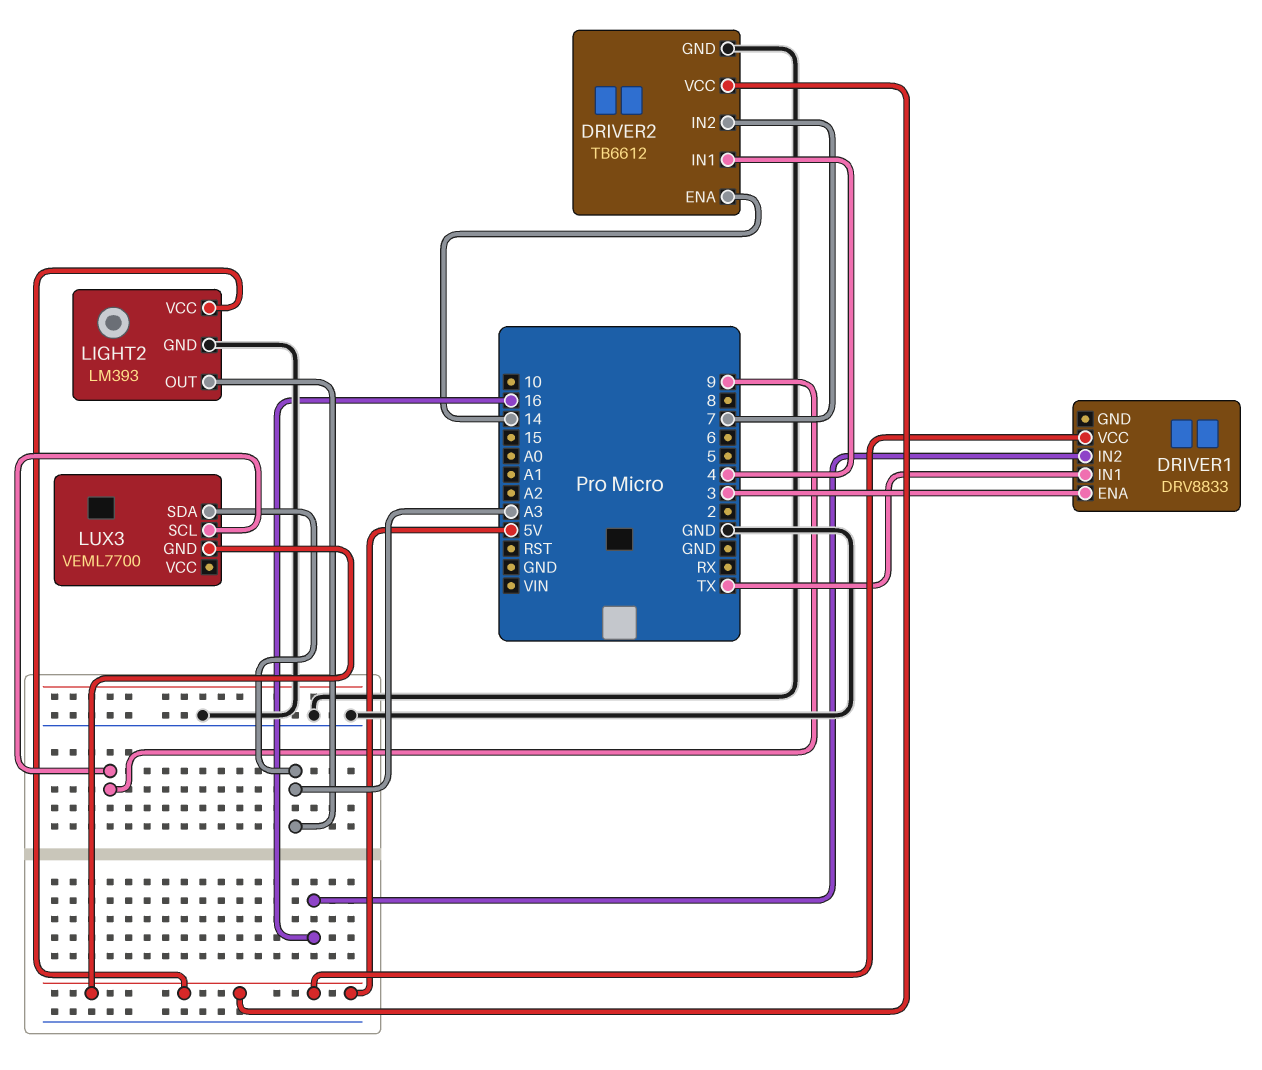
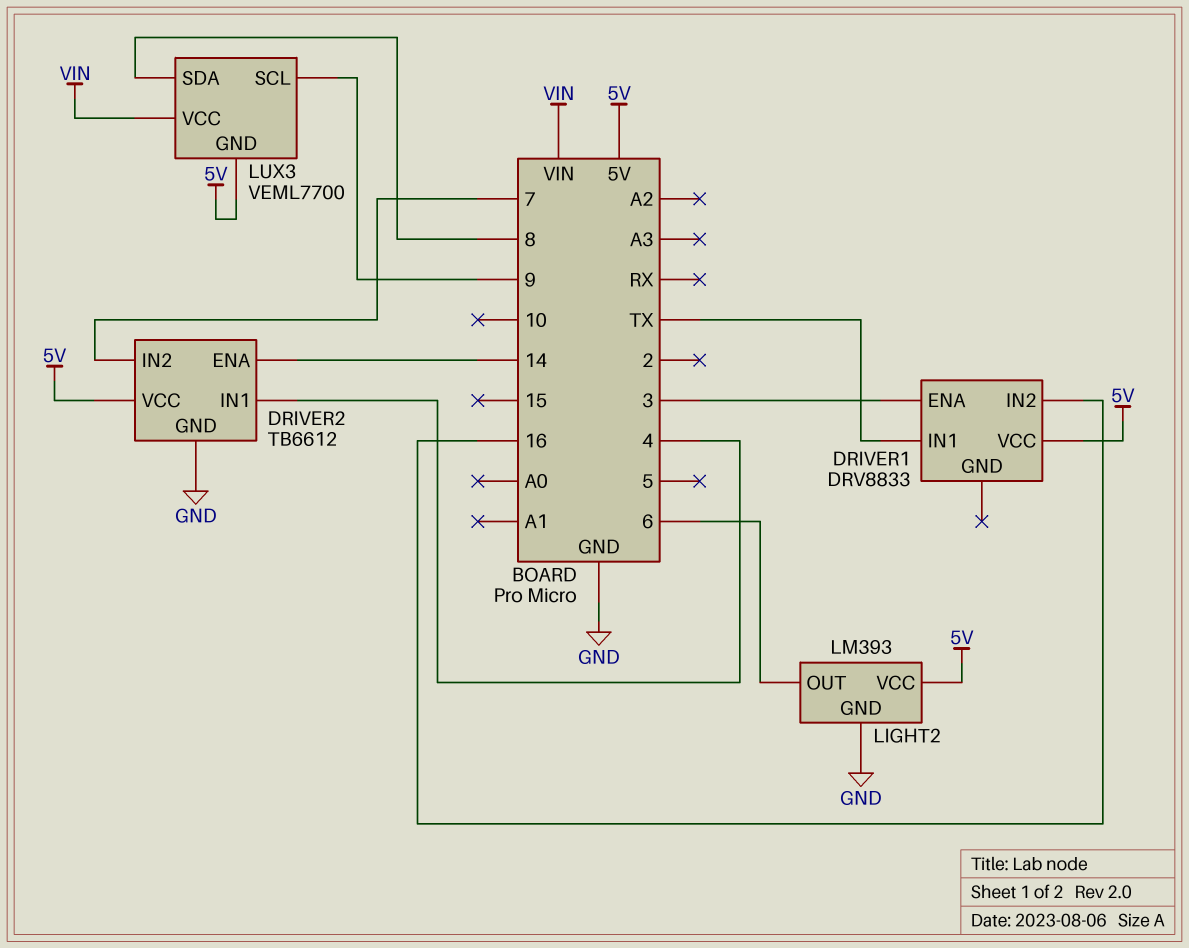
LIGHT2 pin OUT: A3 -> 6
LUX3 pin SDA: A3 -> 8
LUX3 pin VCC: none -> VIN

